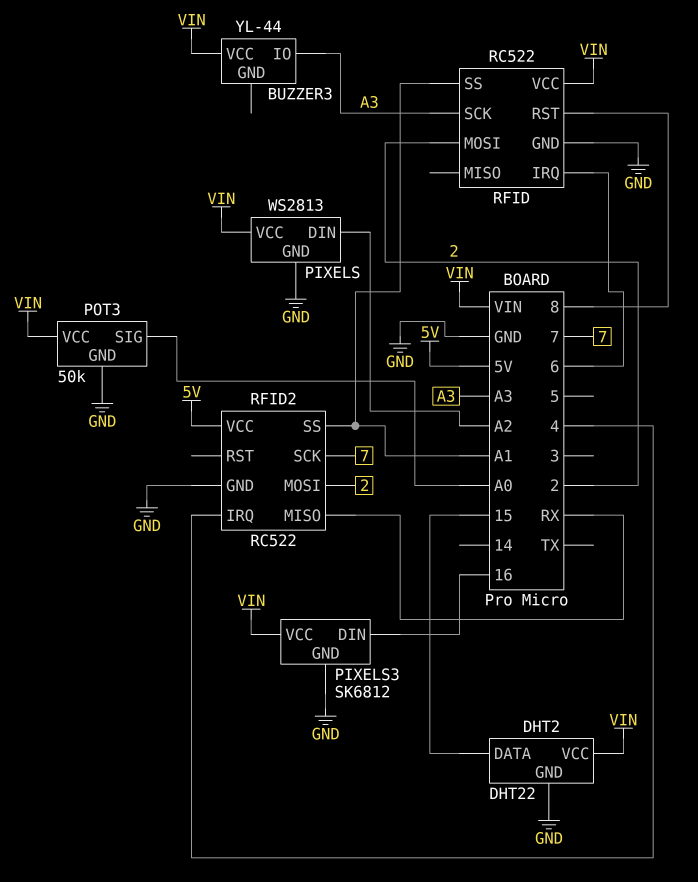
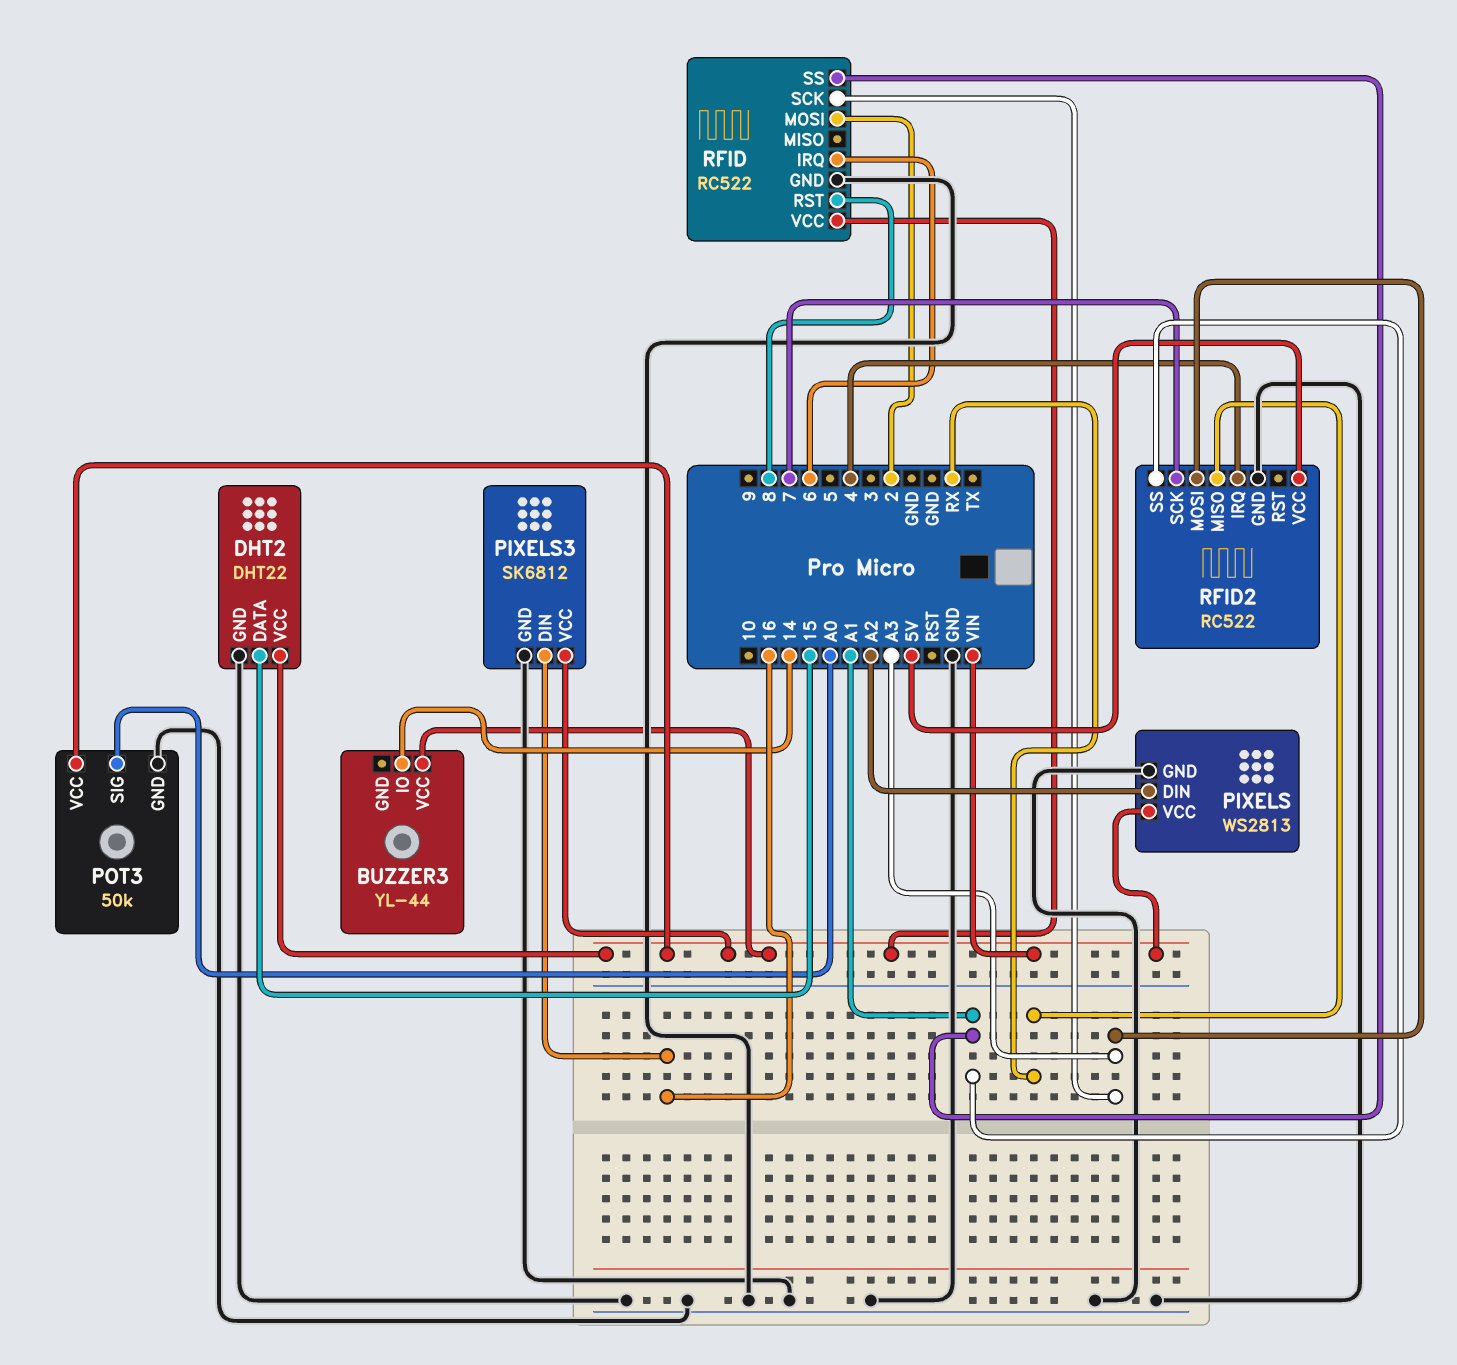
BUZZER3 pin IO: A3 -> 14
RFID2 pin MOSI: 2 -> A3

